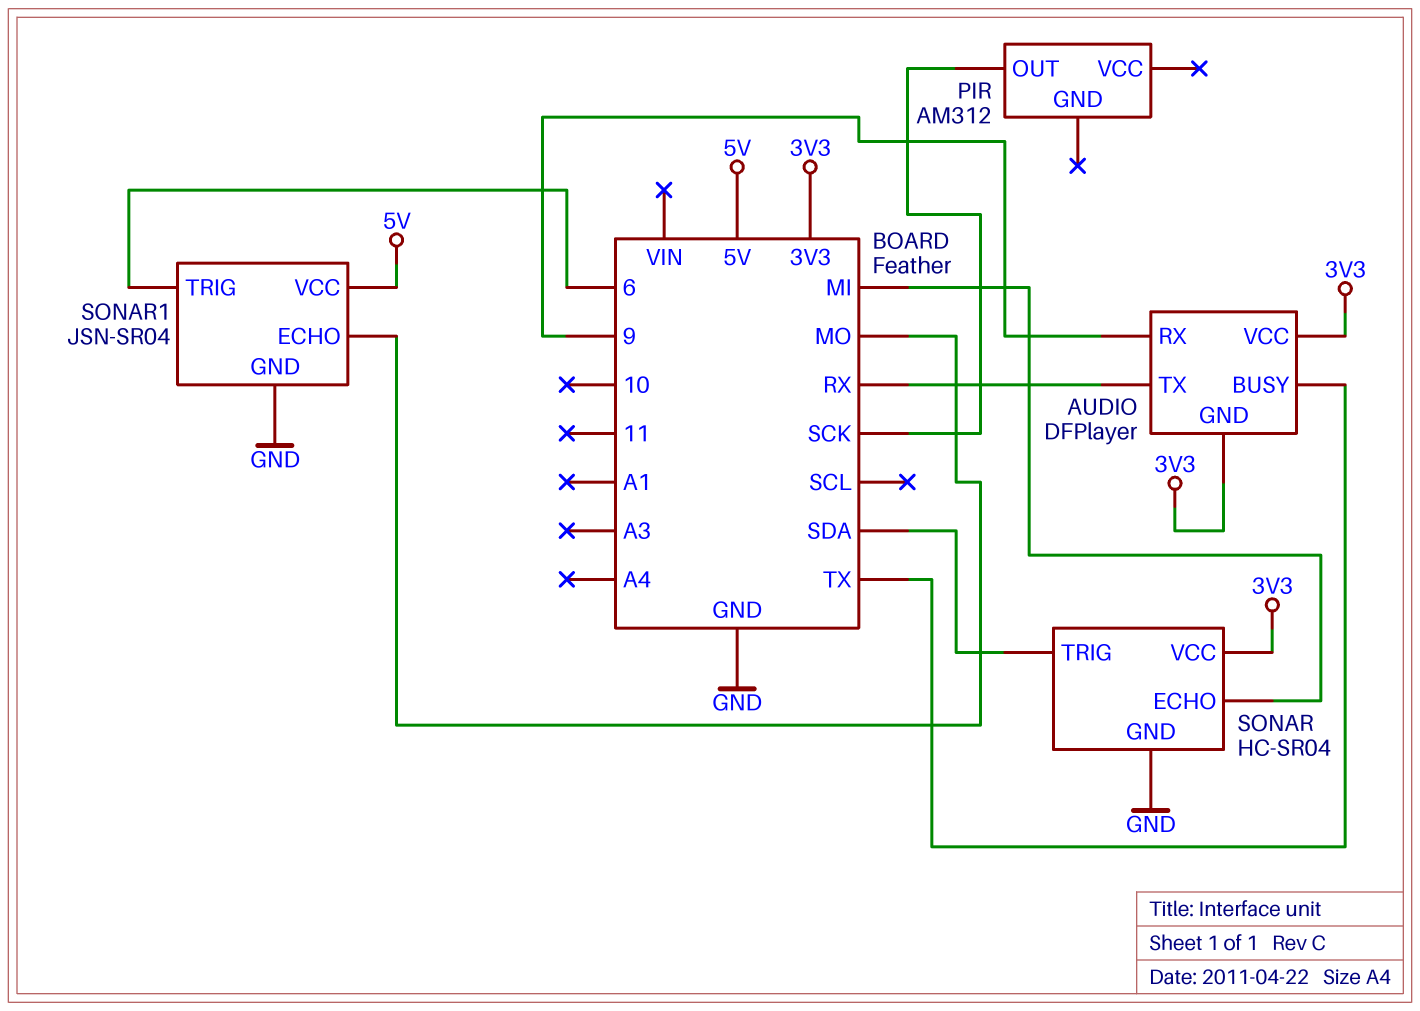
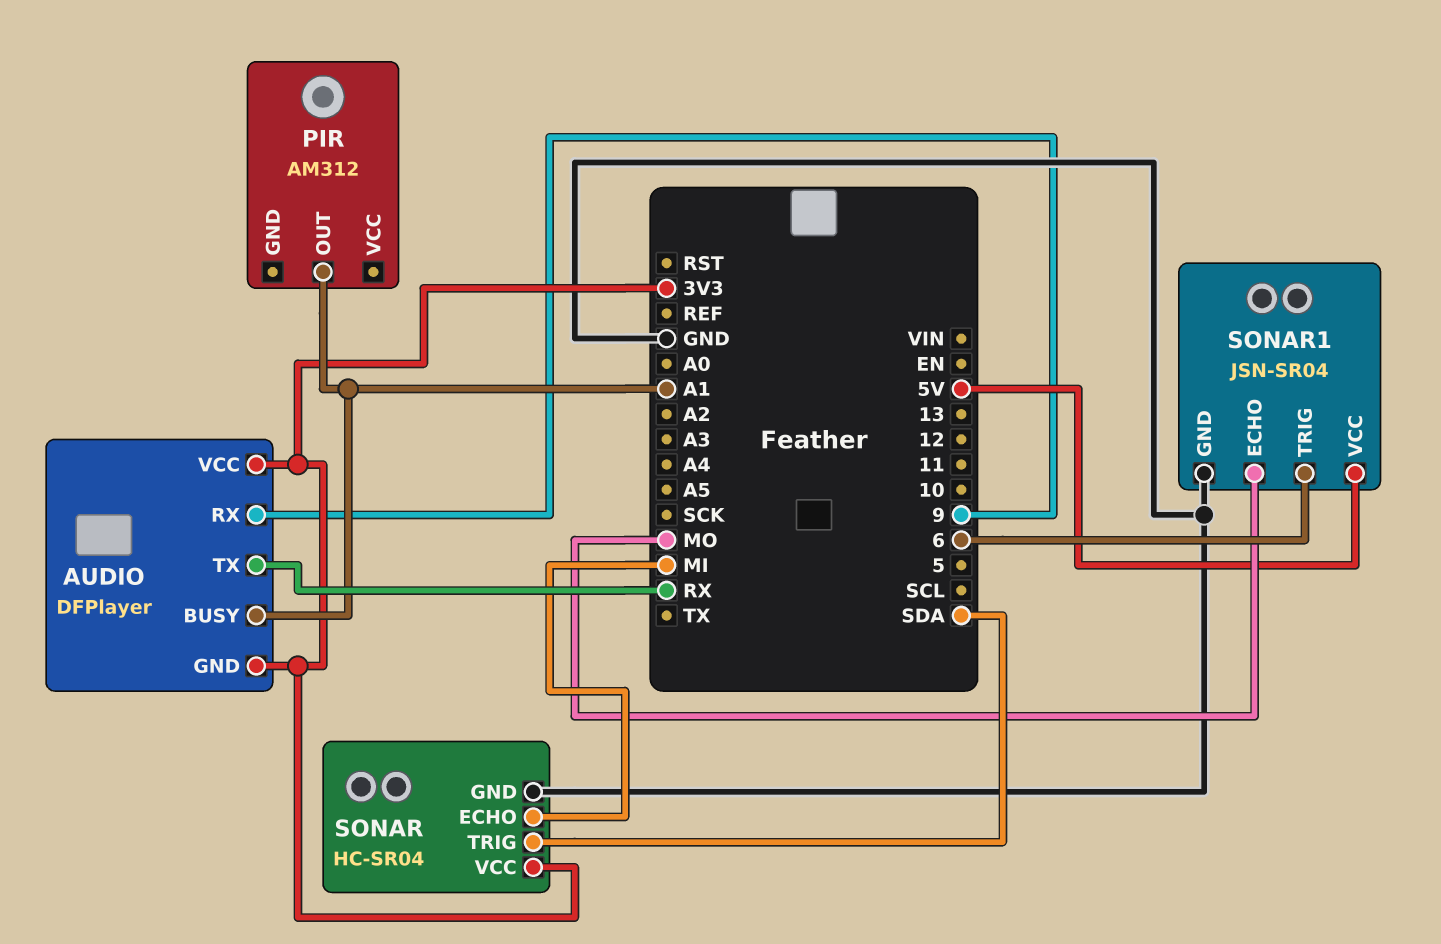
AUDIO pin BUSY: TX -> A1
PIR pin OUT: SCK -> A1

